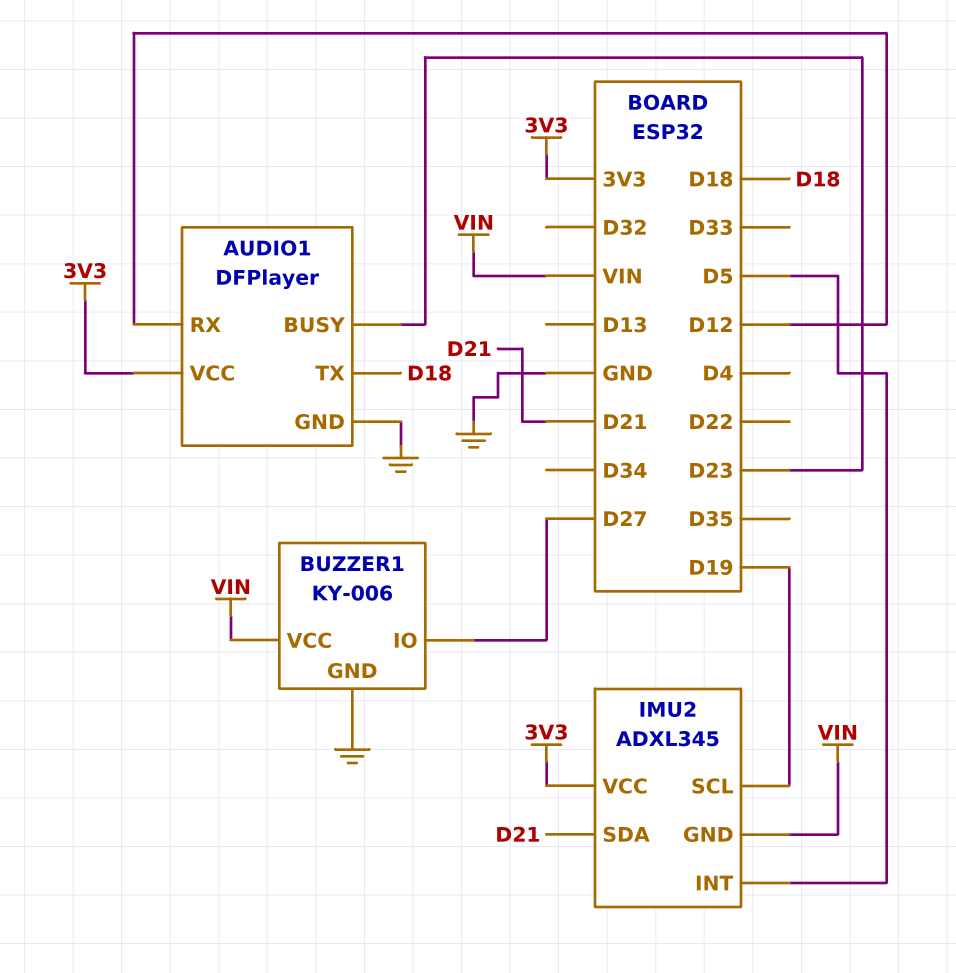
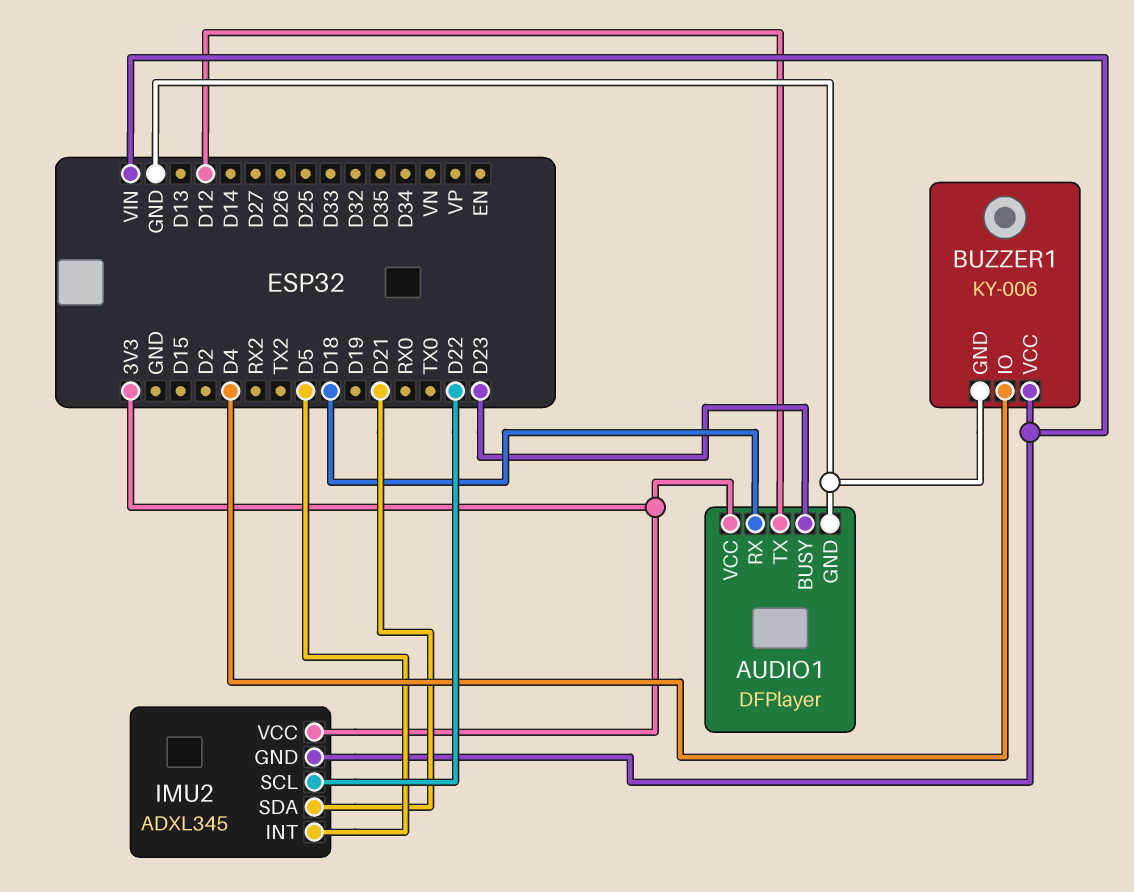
AUDIO1 pin RX: D12 -> D18
AUDIO1 pin TX: D18 -> D12
BUZZER1 pin IO: D27 -> D4
IMU2 pin SCL: D19 -> D22

